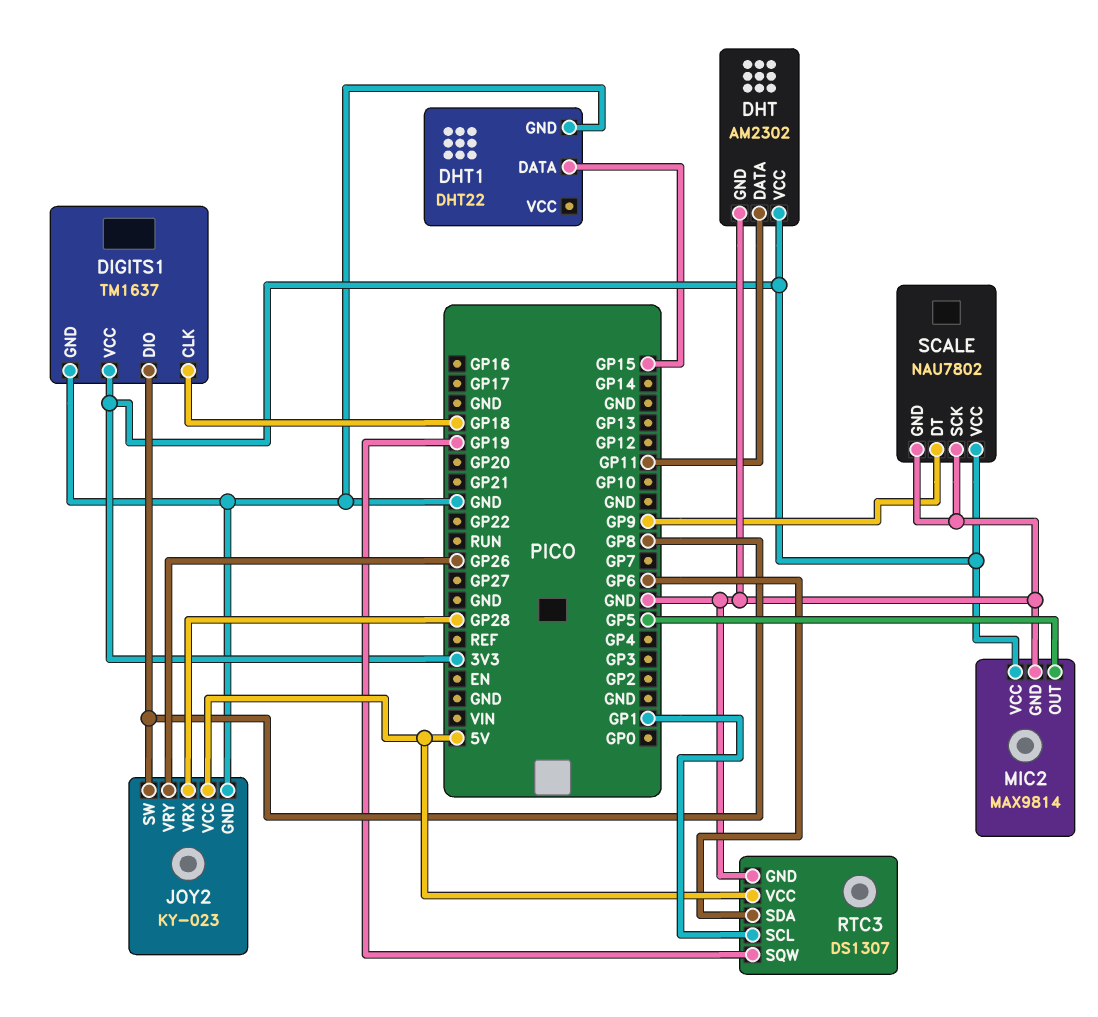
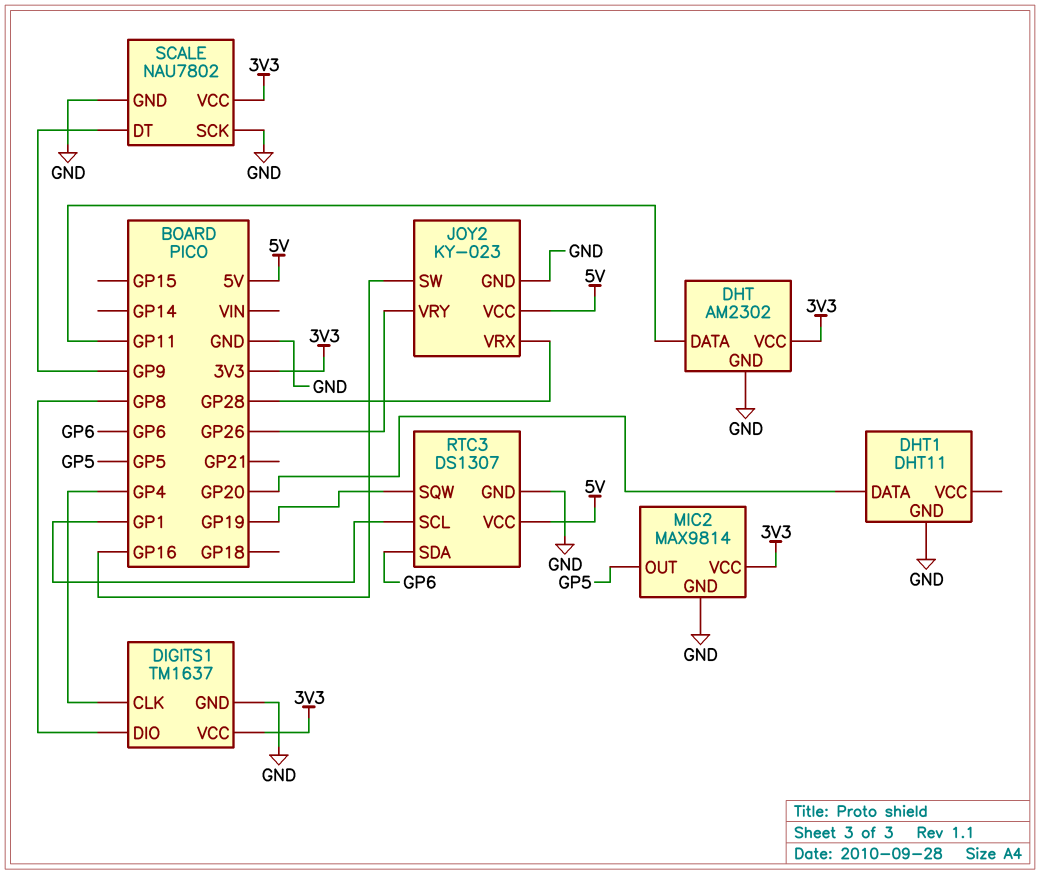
DHT1: DHT22 -> DHT11
DHT1 pin DATA: GP15 -> GP20
DIGITS1 pin CLK: GP18 -> GP4
JOY2 pin SW: GP8 -> GP16

